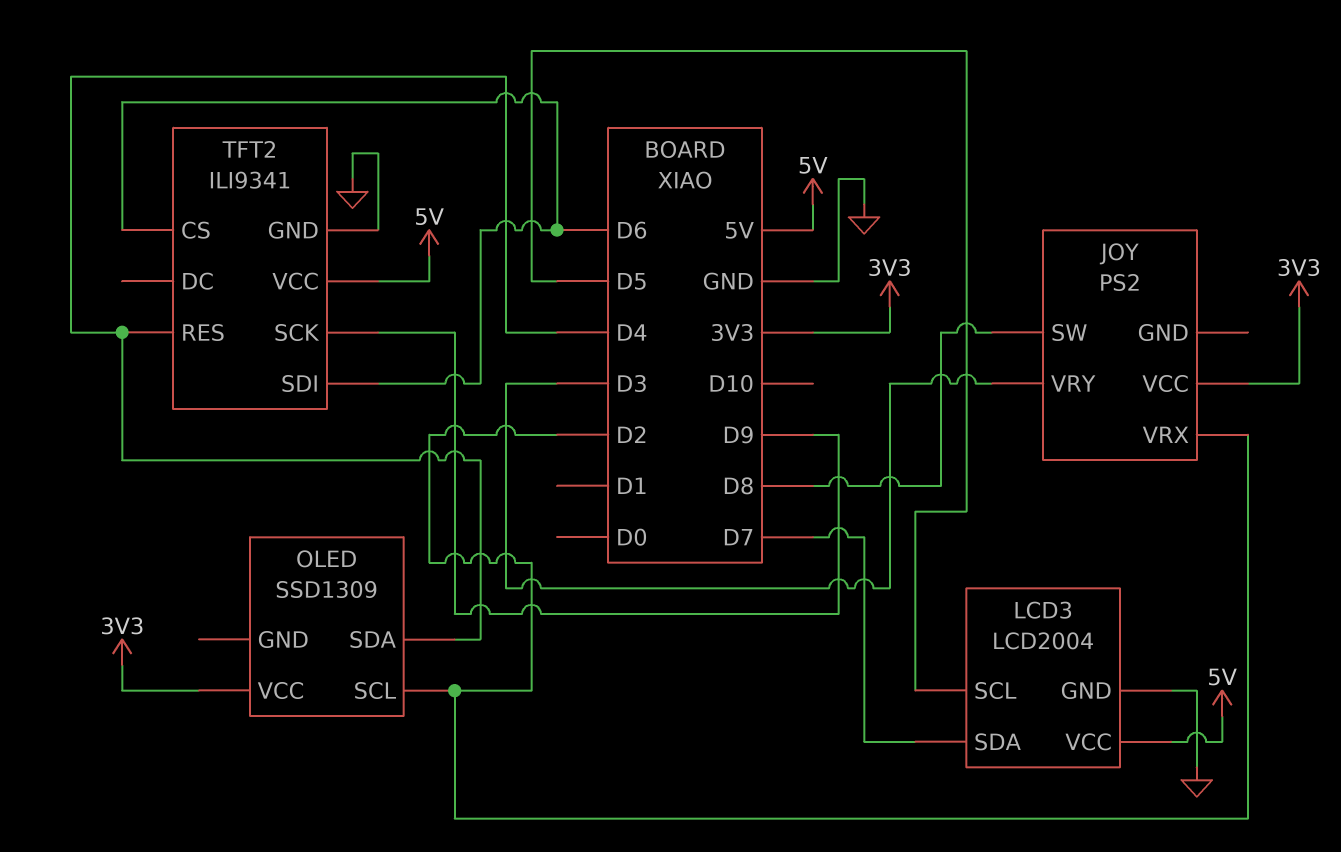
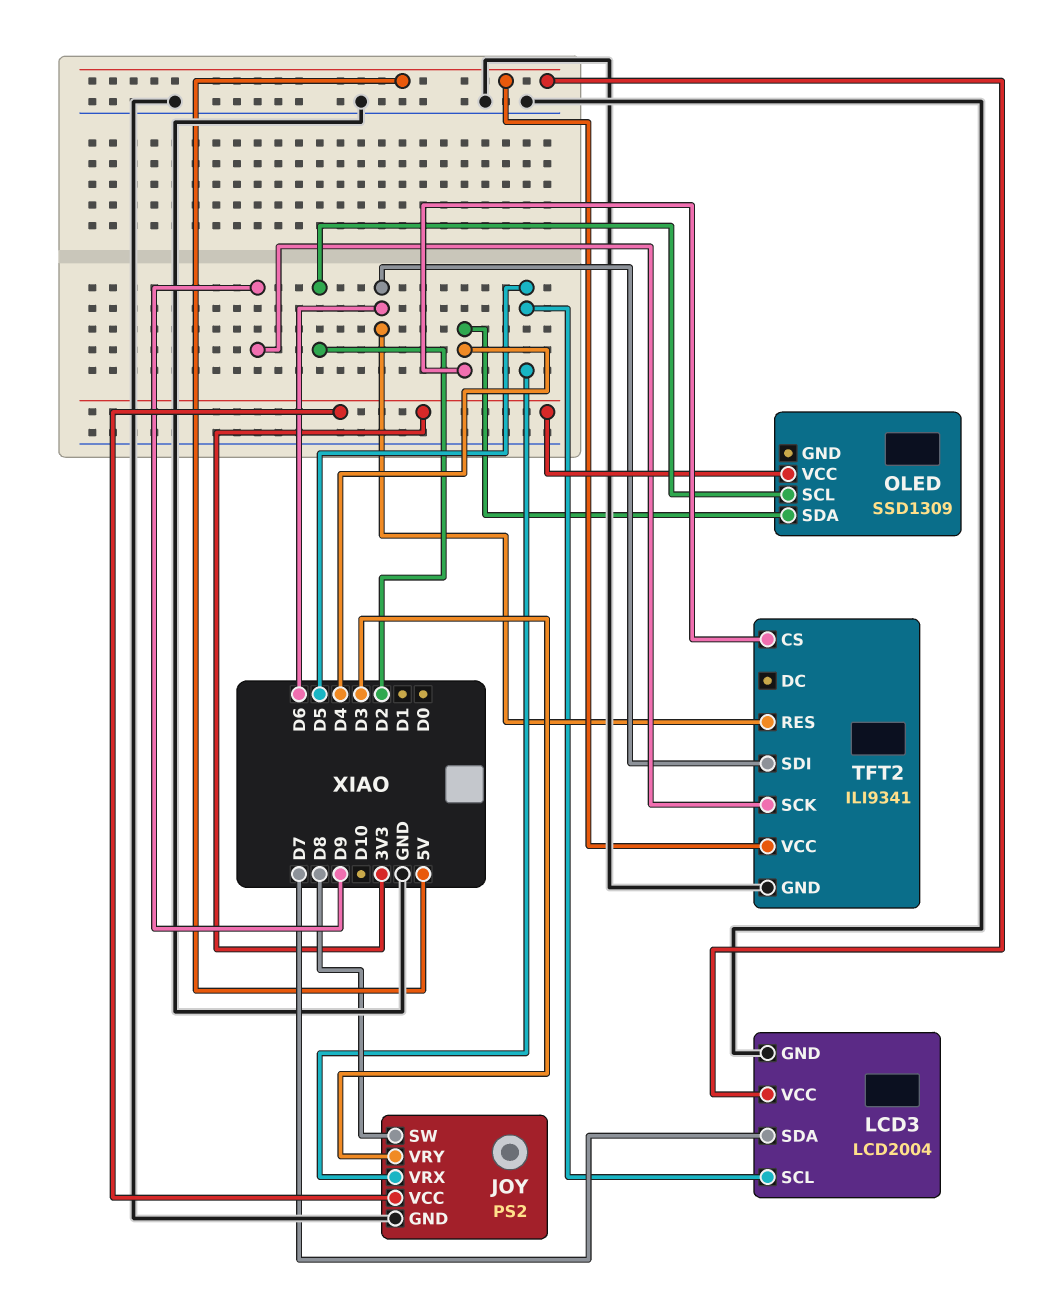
JOY pin GND: none -> GND
JOY pin VRX: D2 -> D5
TFT2 pin CS: D6 -> D4
TFT2 pin RES: D4 -> D6

